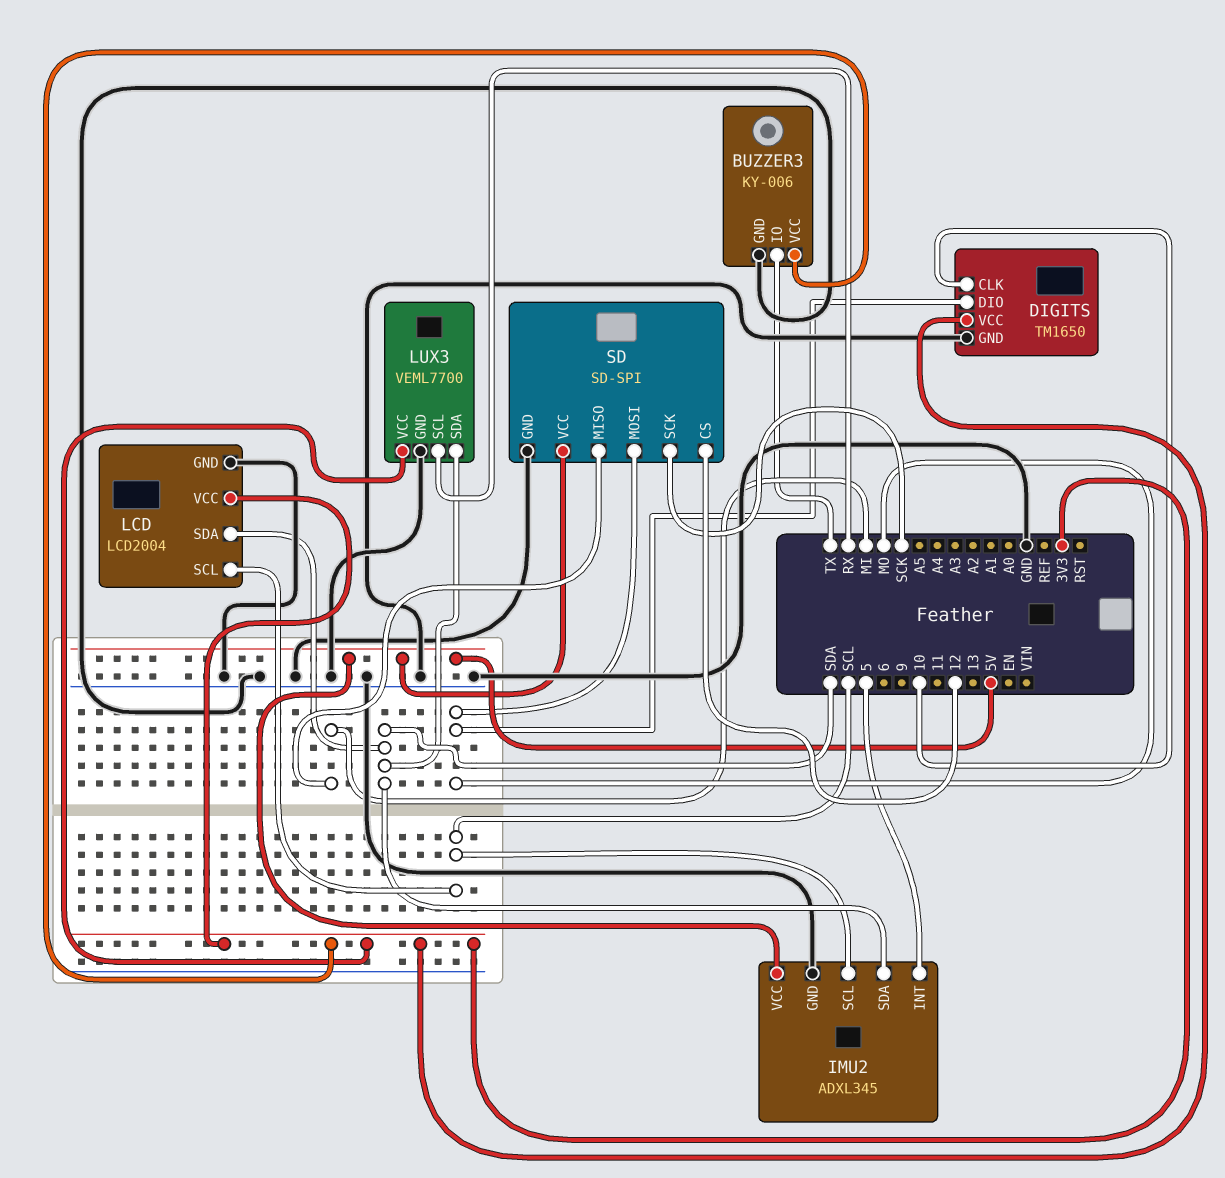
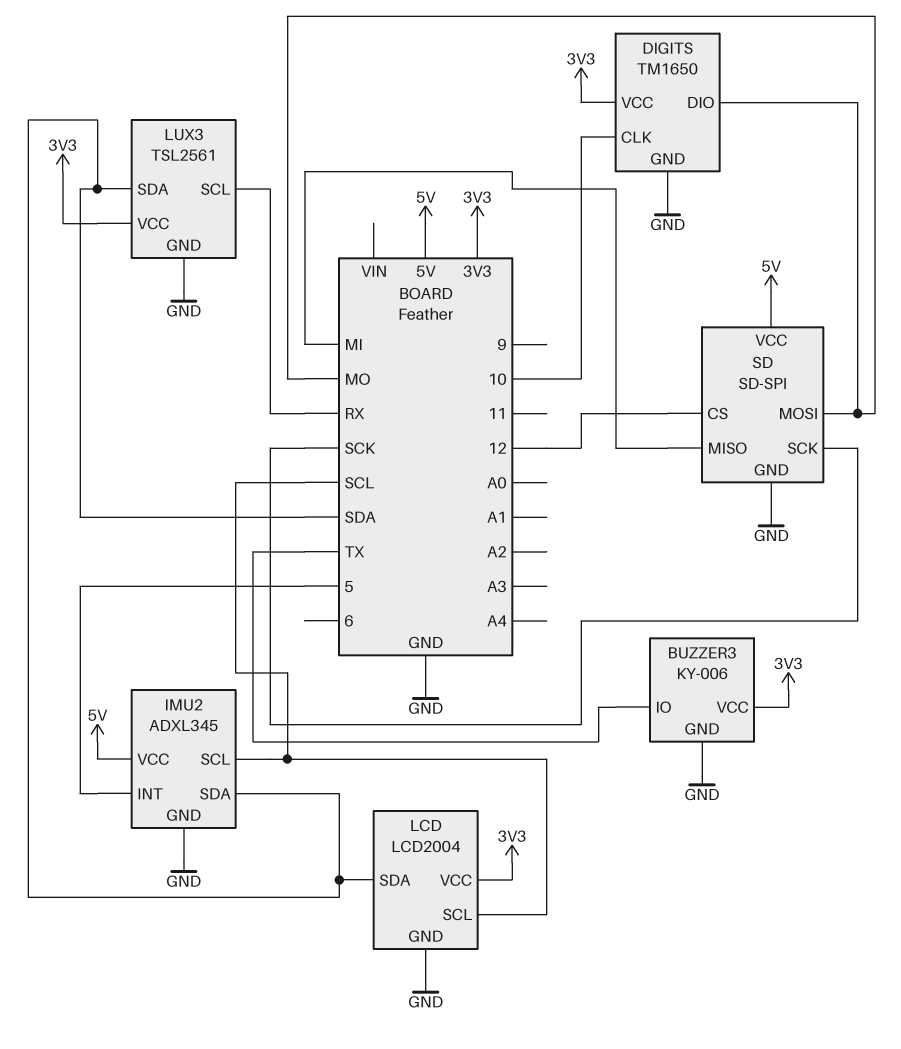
LUX3: VEML7700 -> TSL2561

